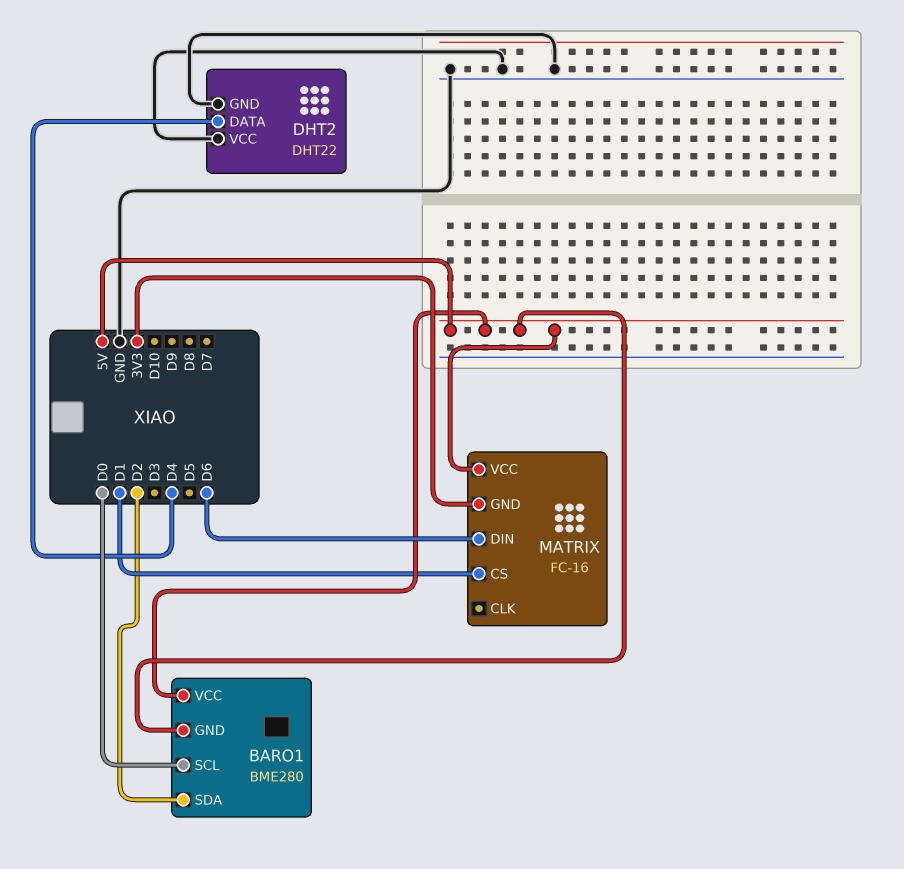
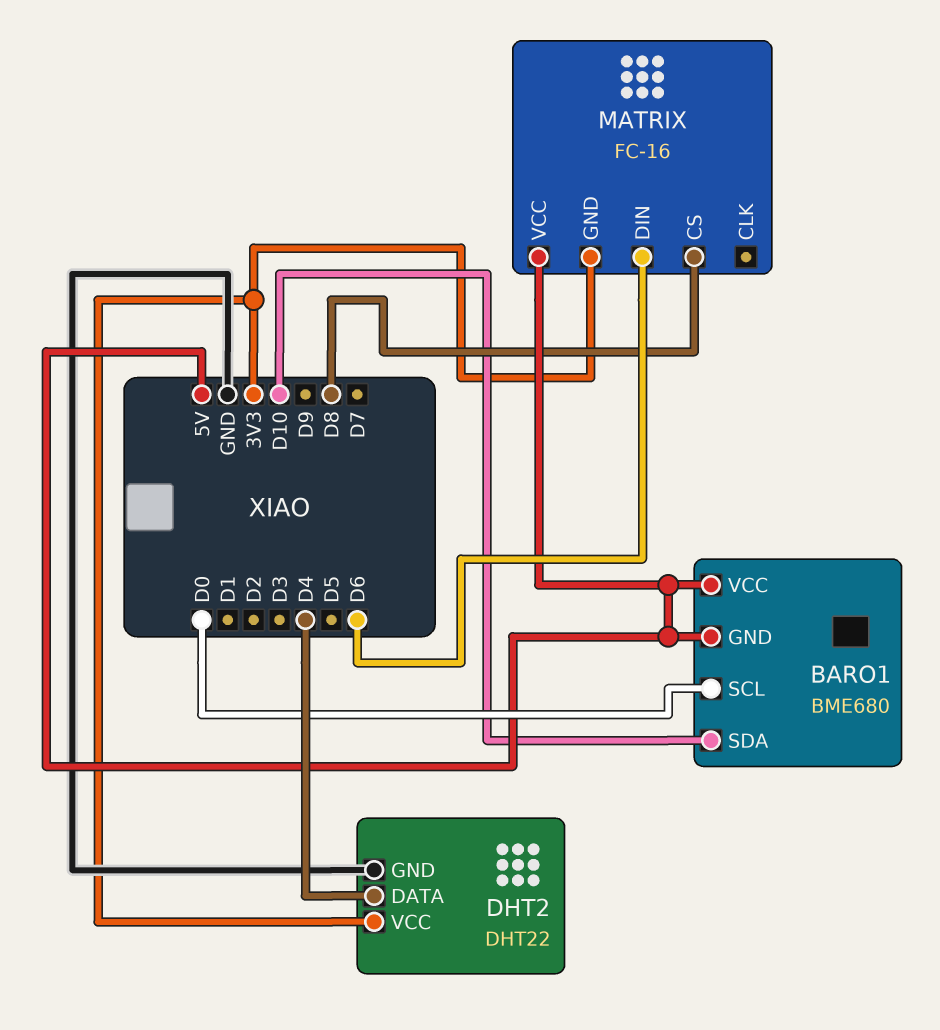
BARO1: BME280 -> BME680
BARO1 pin SDA: D2 -> D10
DHT2 pin VCC: GND -> 3V3
MATRIX pin CS: D1 -> D8

